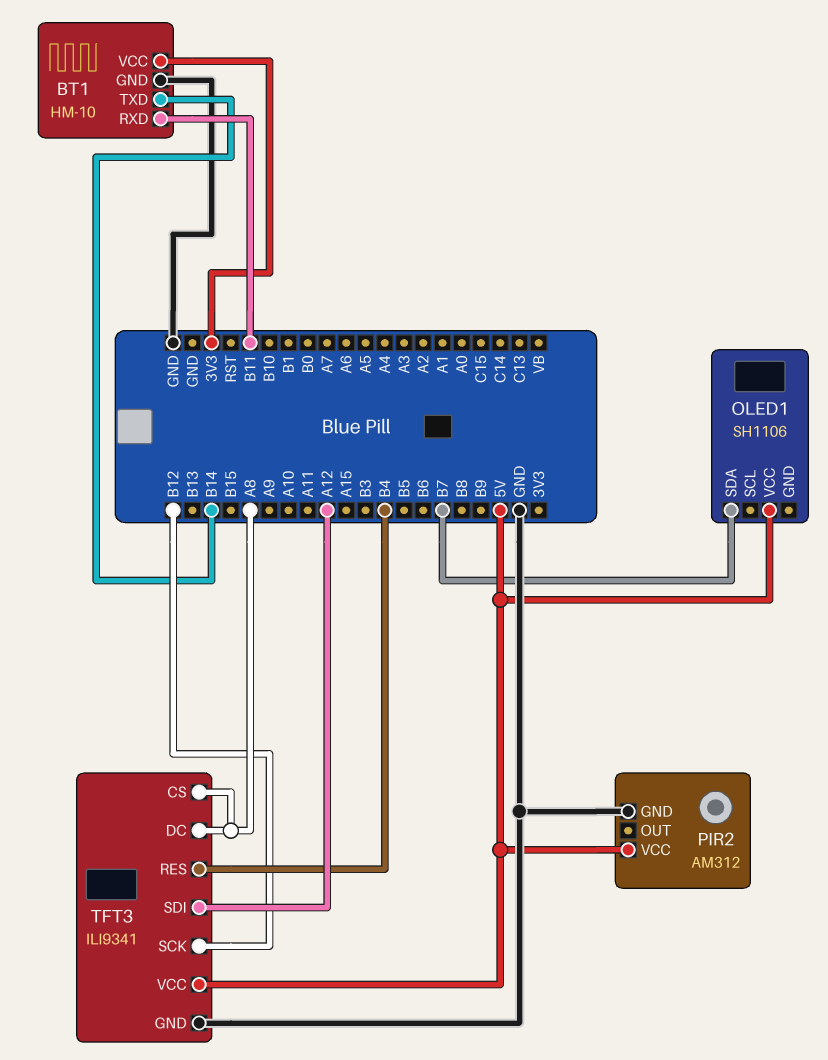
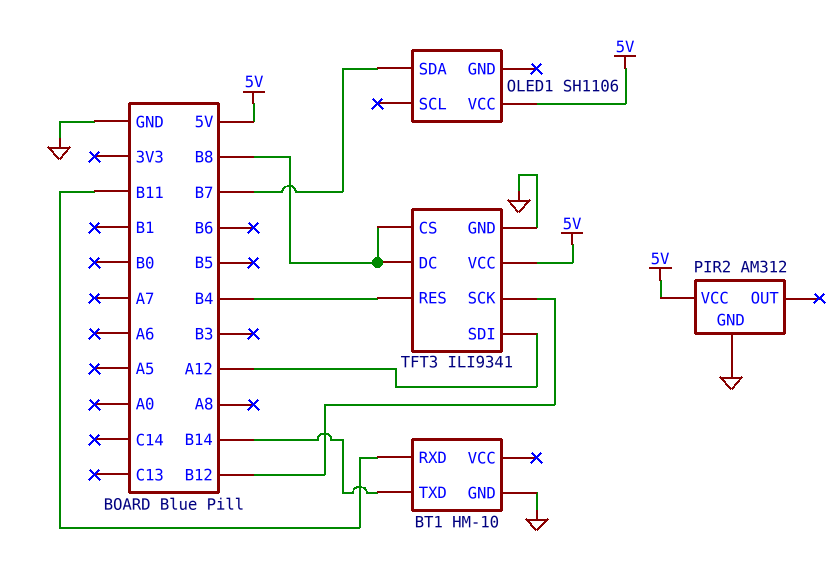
BT1 pin VCC: 3V3 -> none
TFT3 pin CS: A8 -> B8
TFT3 pin DC: A8 -> B8

